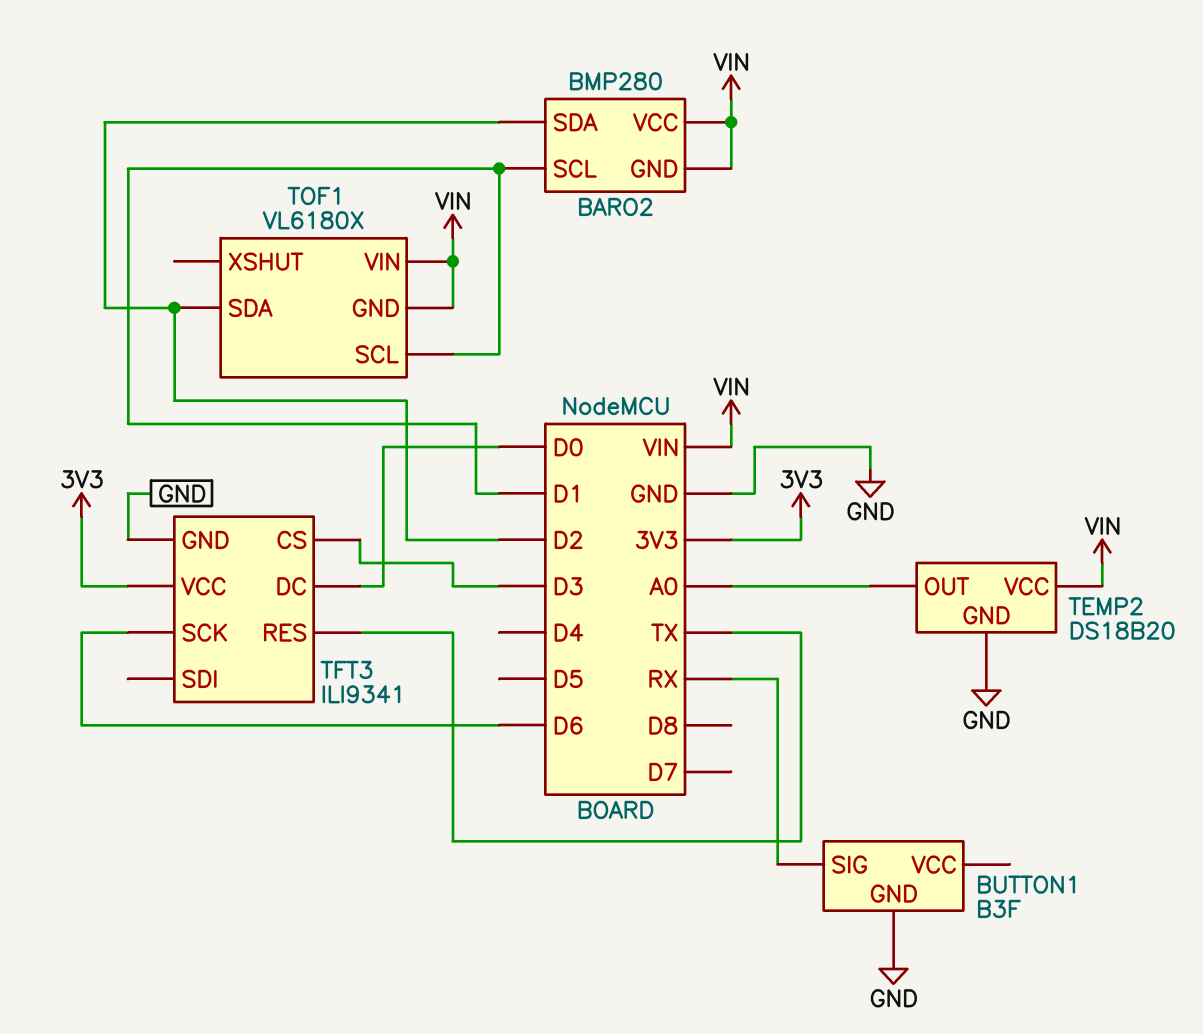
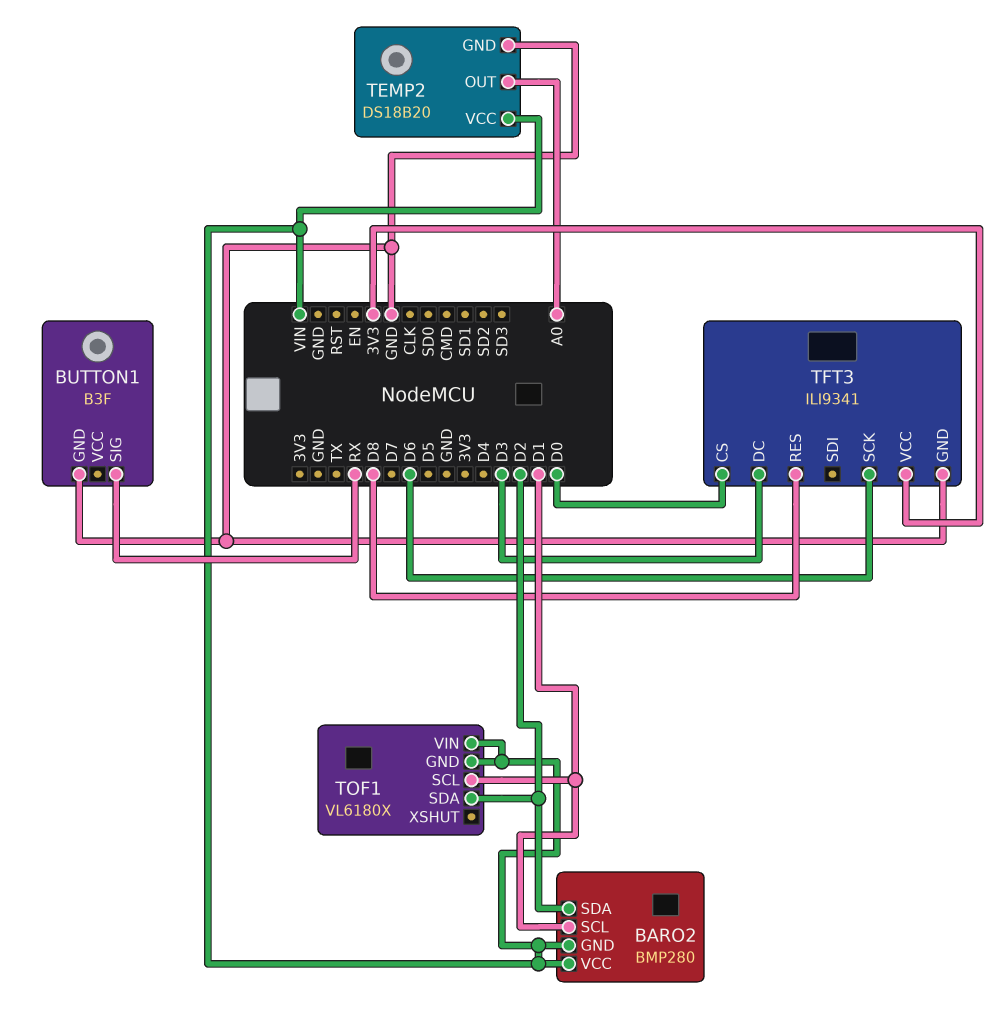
TFT3 pin CS: D3 -> D0
TFT3 pin DC: D0 -> D3
TFT3 pin RES: TX -> D8

